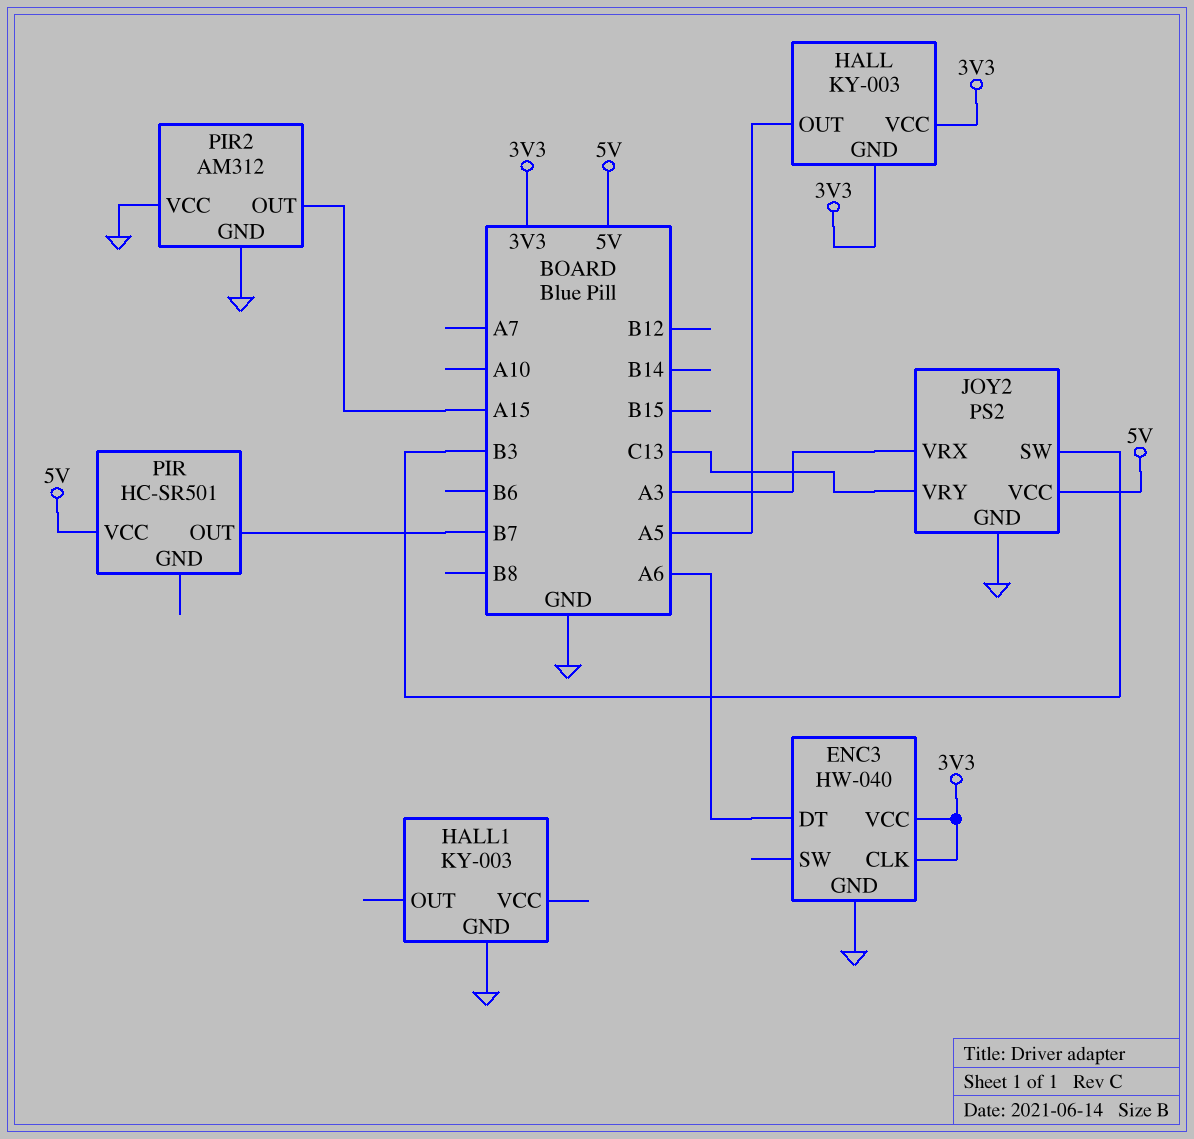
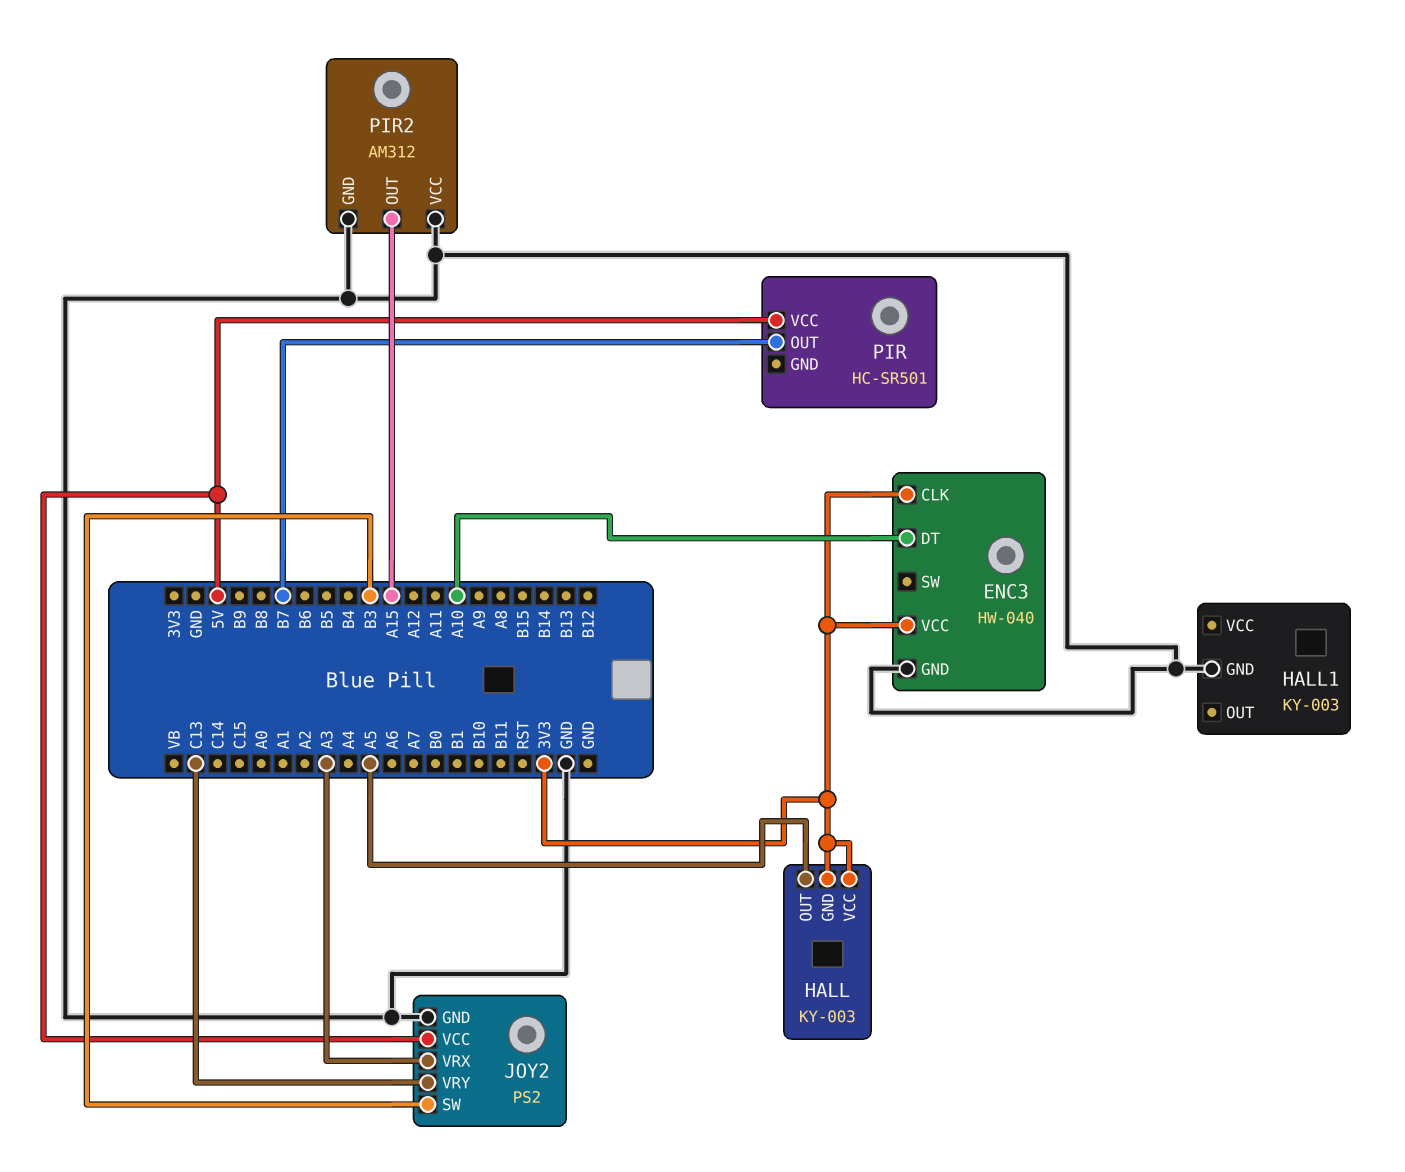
ENC3 pin DT: A6 -> A10

